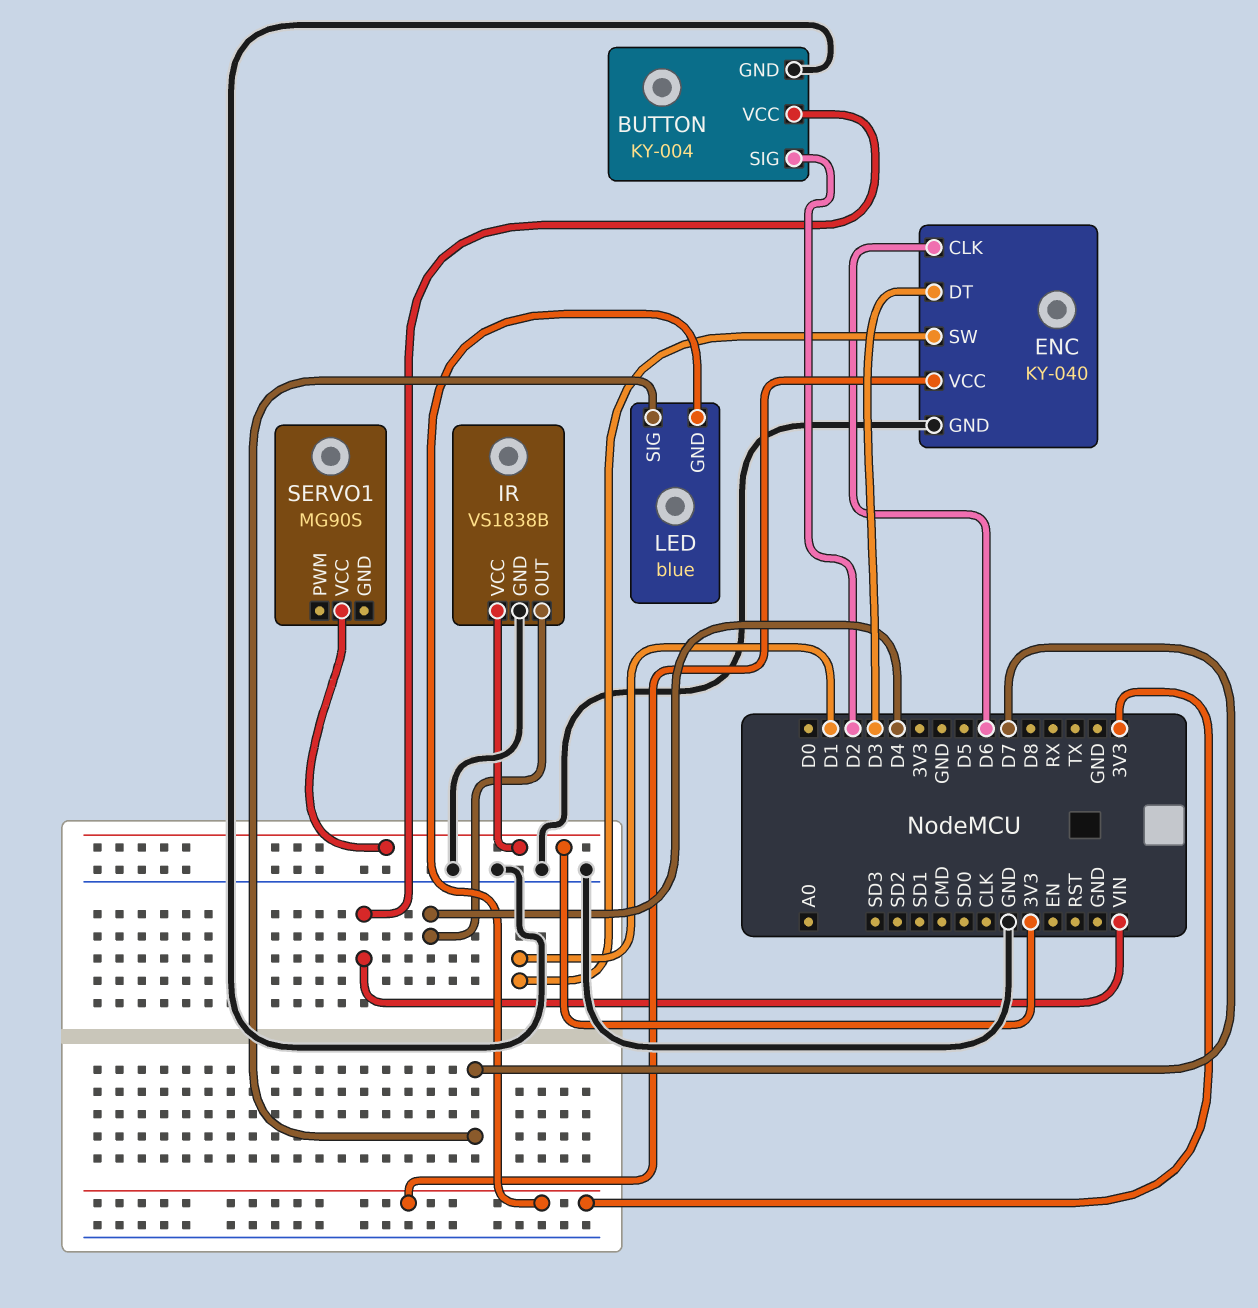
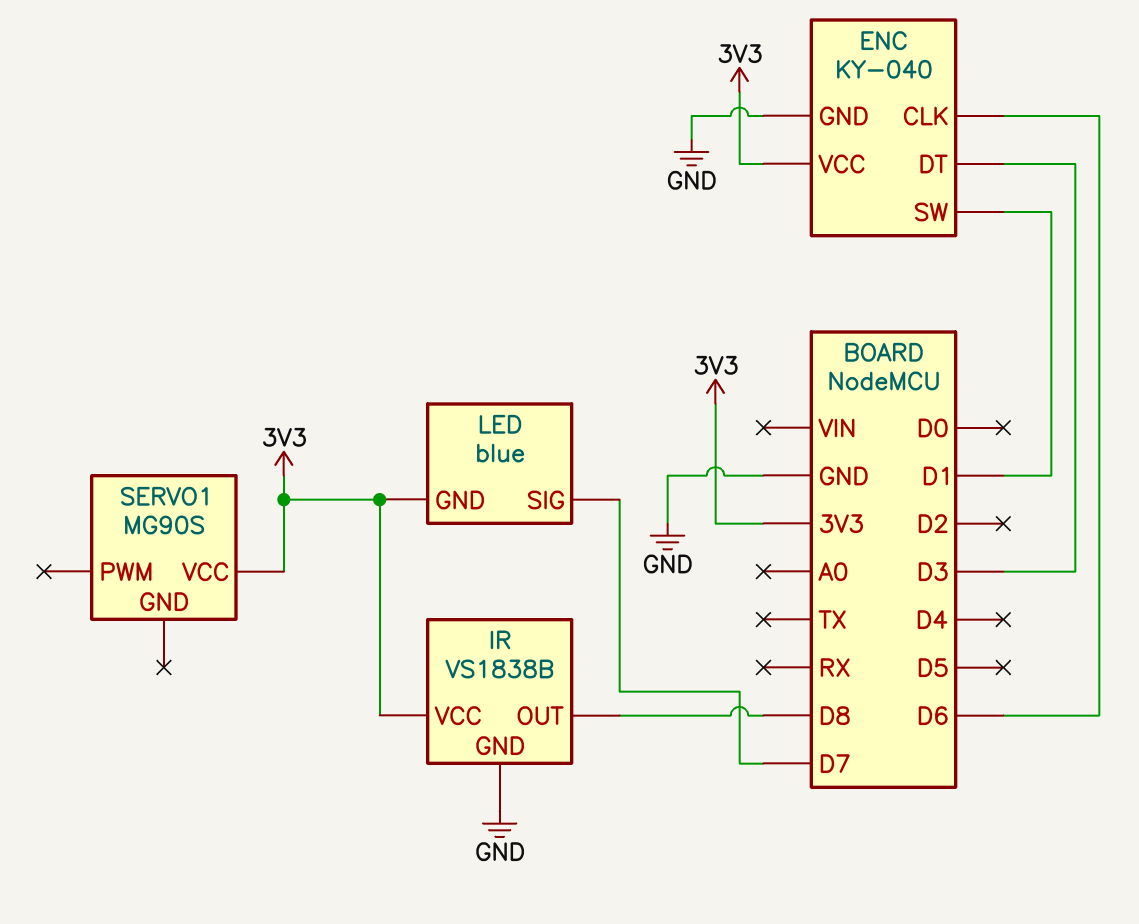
BUTTON: KY-004 -> none
BUTTON pin GND: GND -> none
BUTTON pin SIG: D2 -> none
BUTTON pin VCC: VIN -> none
IR pin OUT: D4 -> D8

